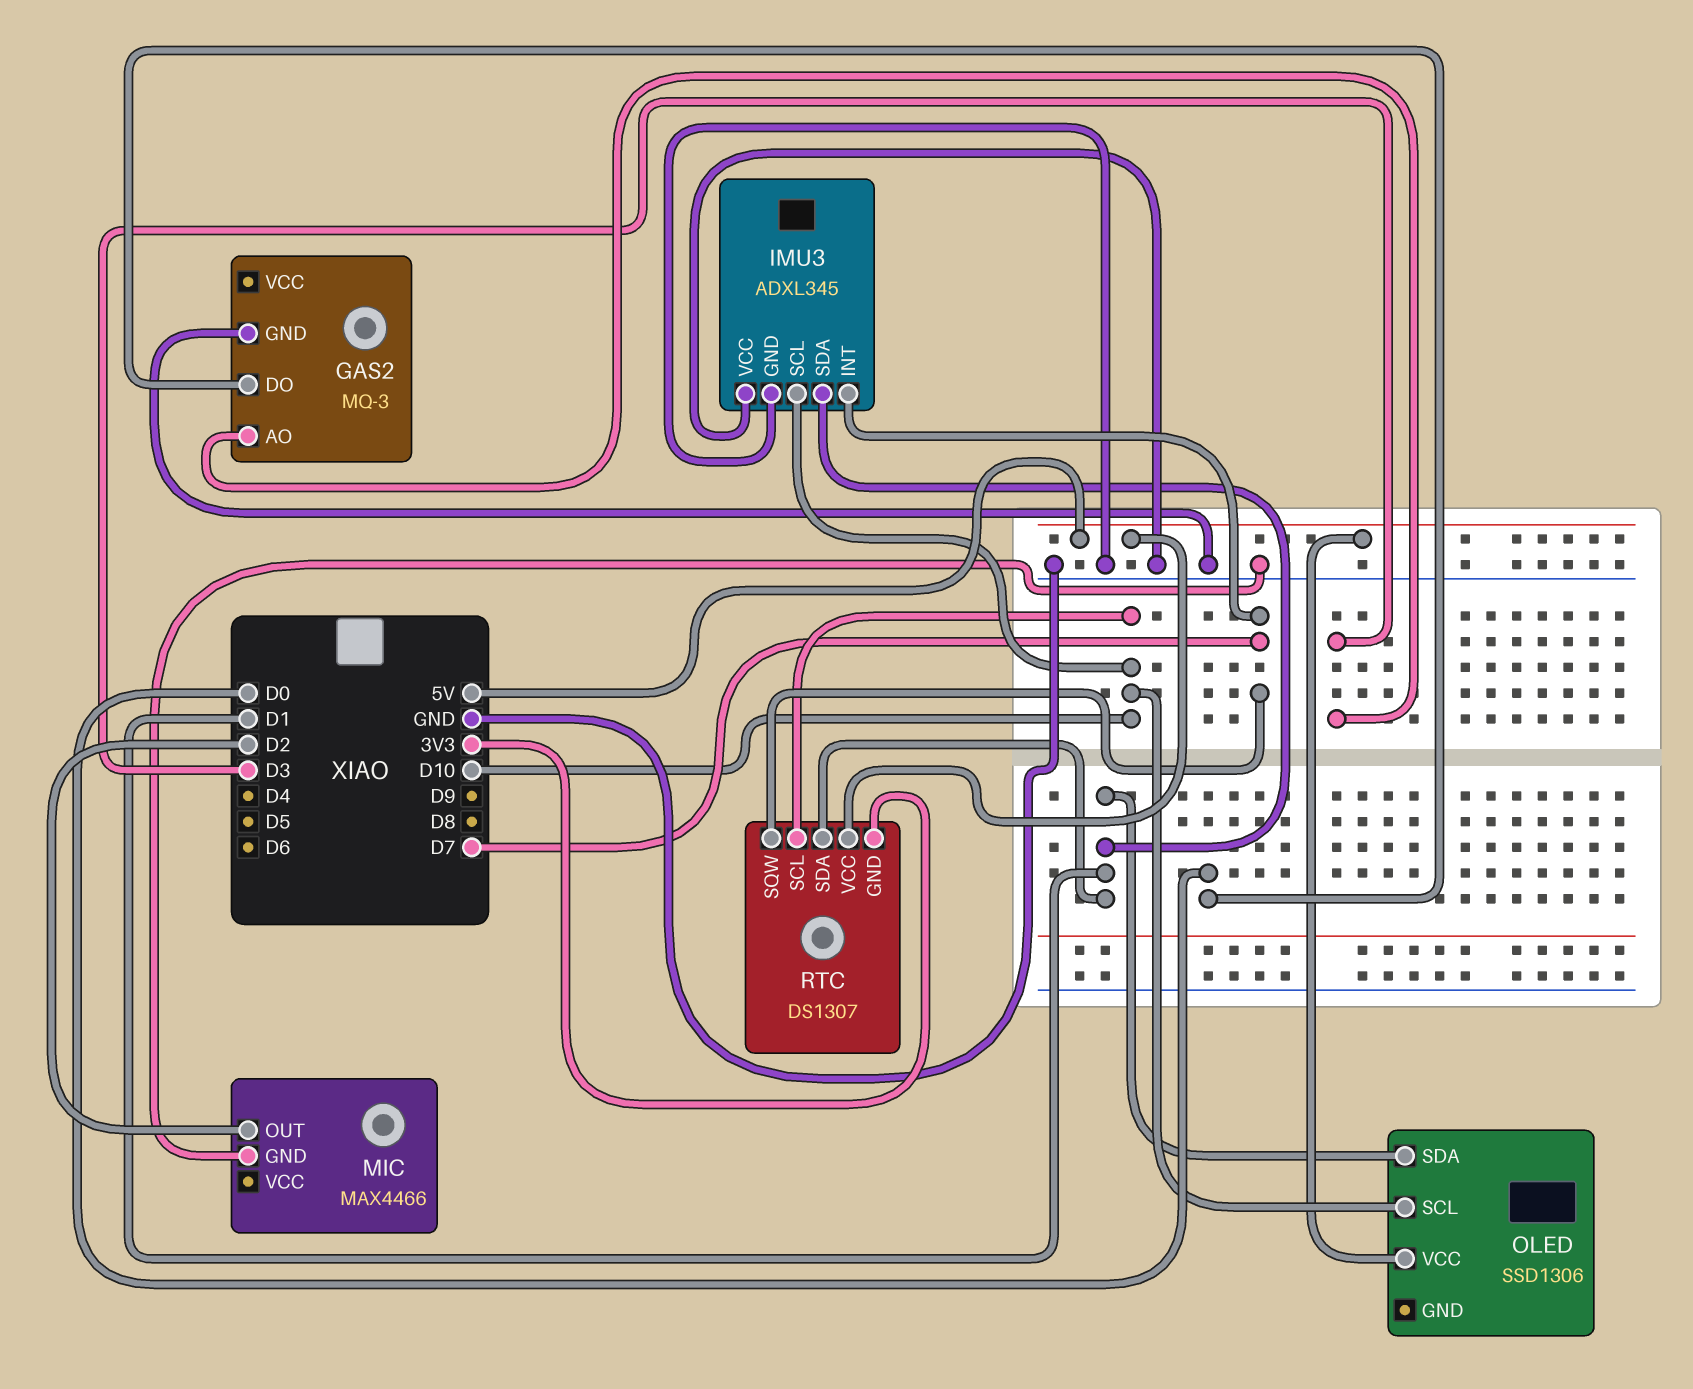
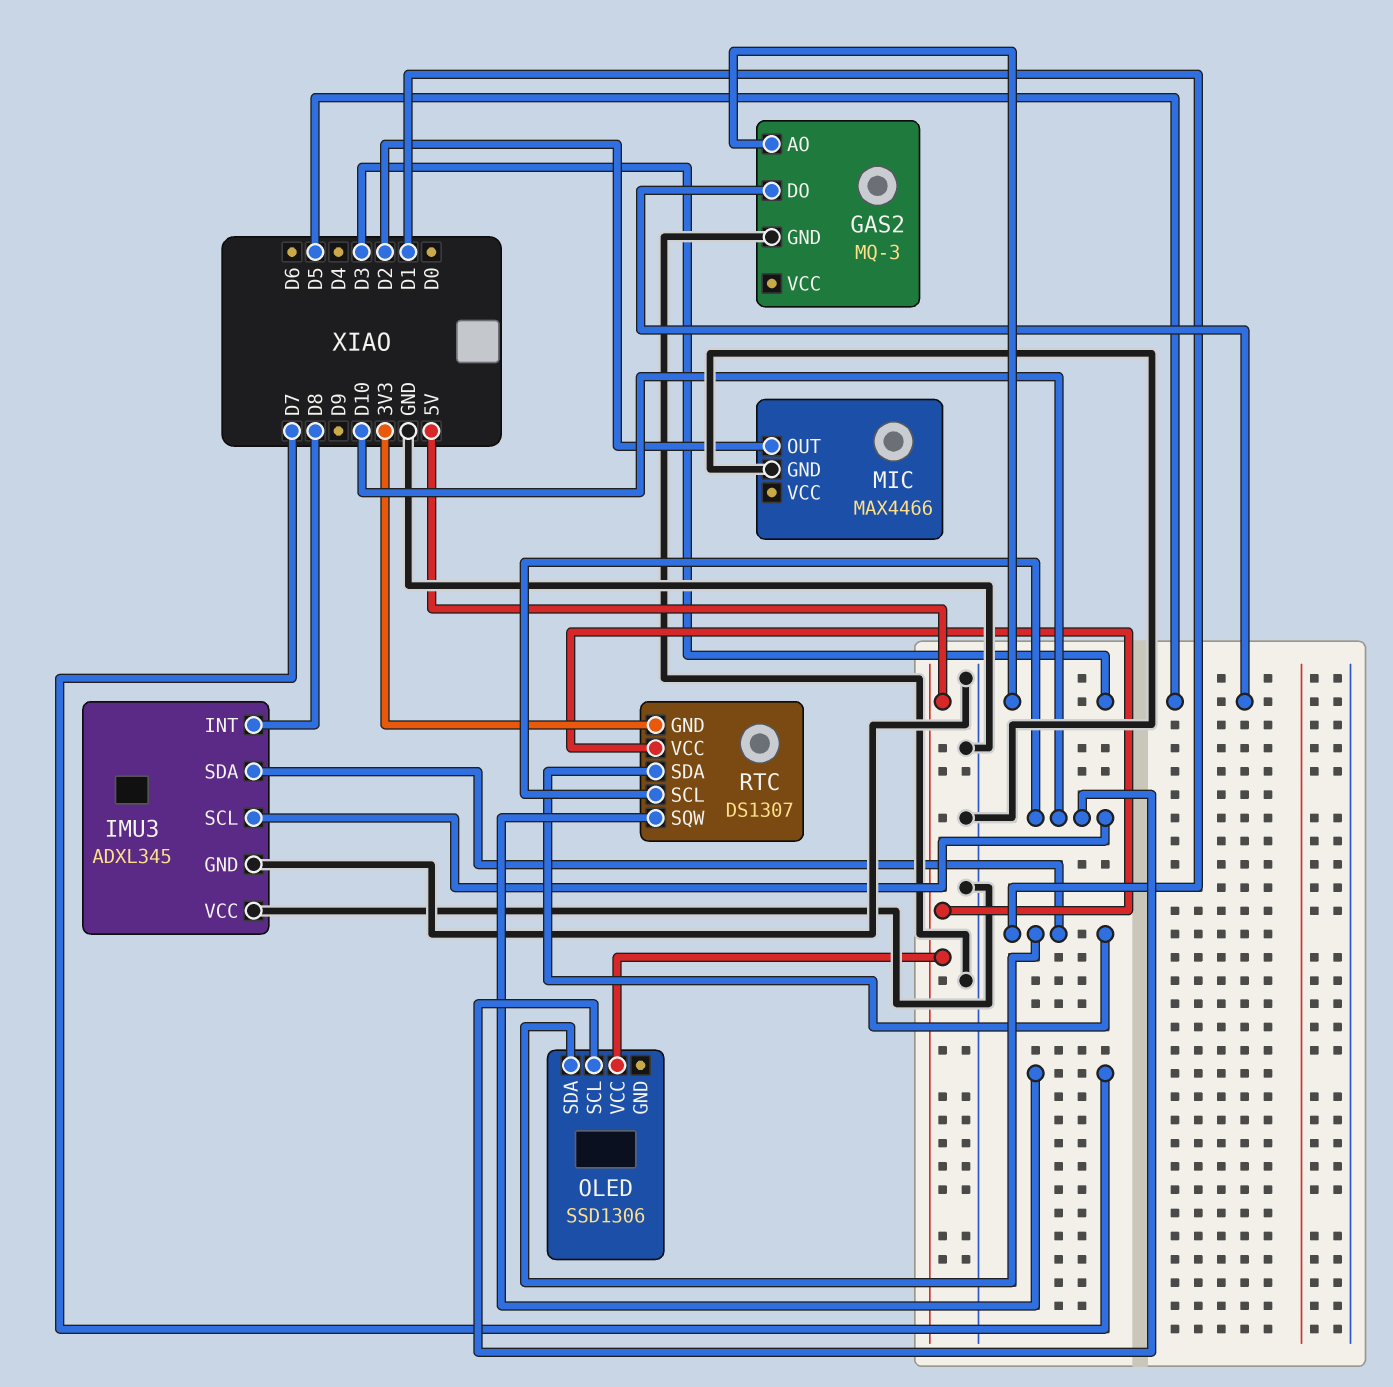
GAS2 pin DO: D0 -> D5
IMU3 pin INT: D7 -> D8

